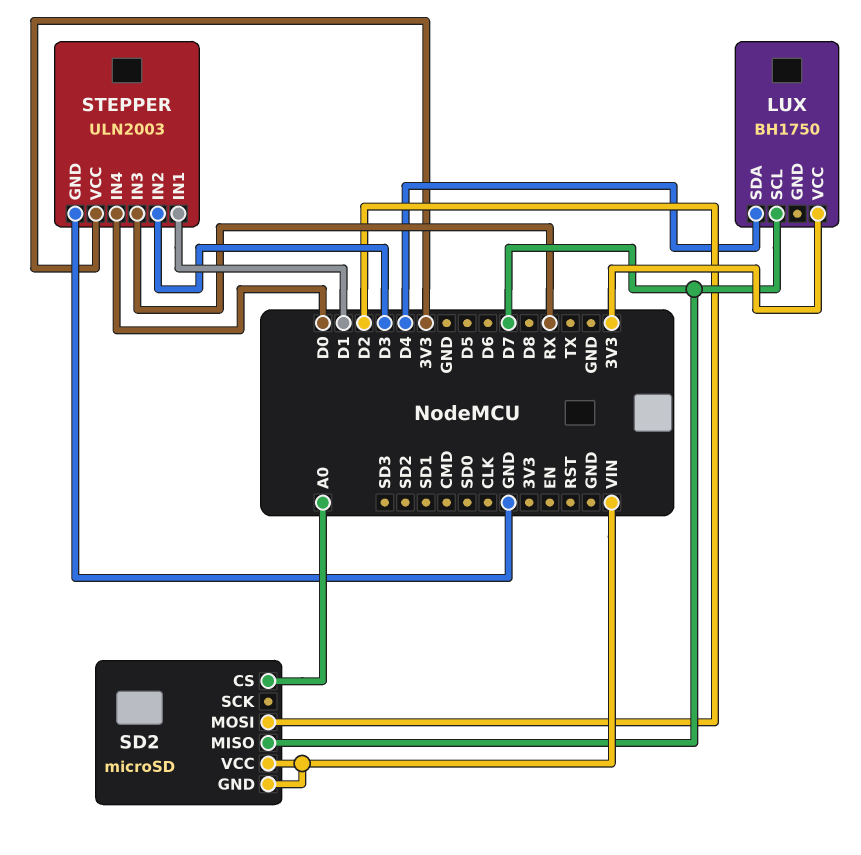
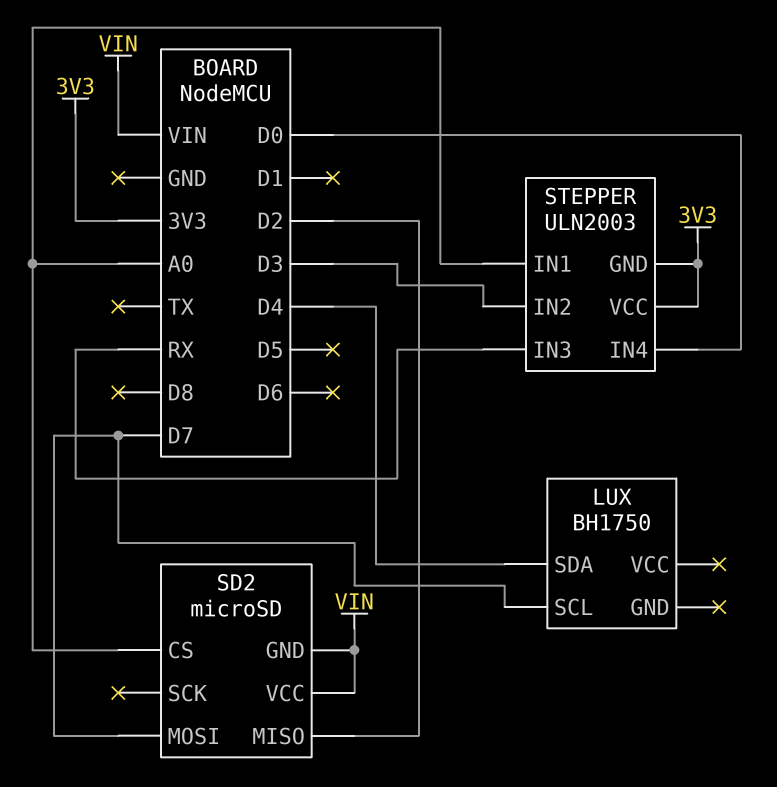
LUX pin VCC: 3V3 -> none
SD2 pin MISO: D7 -> D2
SD2 pin MOSI: D2 -> D7
STEPPER pin GND: GND -> 3V3
STEPPER pin IN1: D1 -> A0

